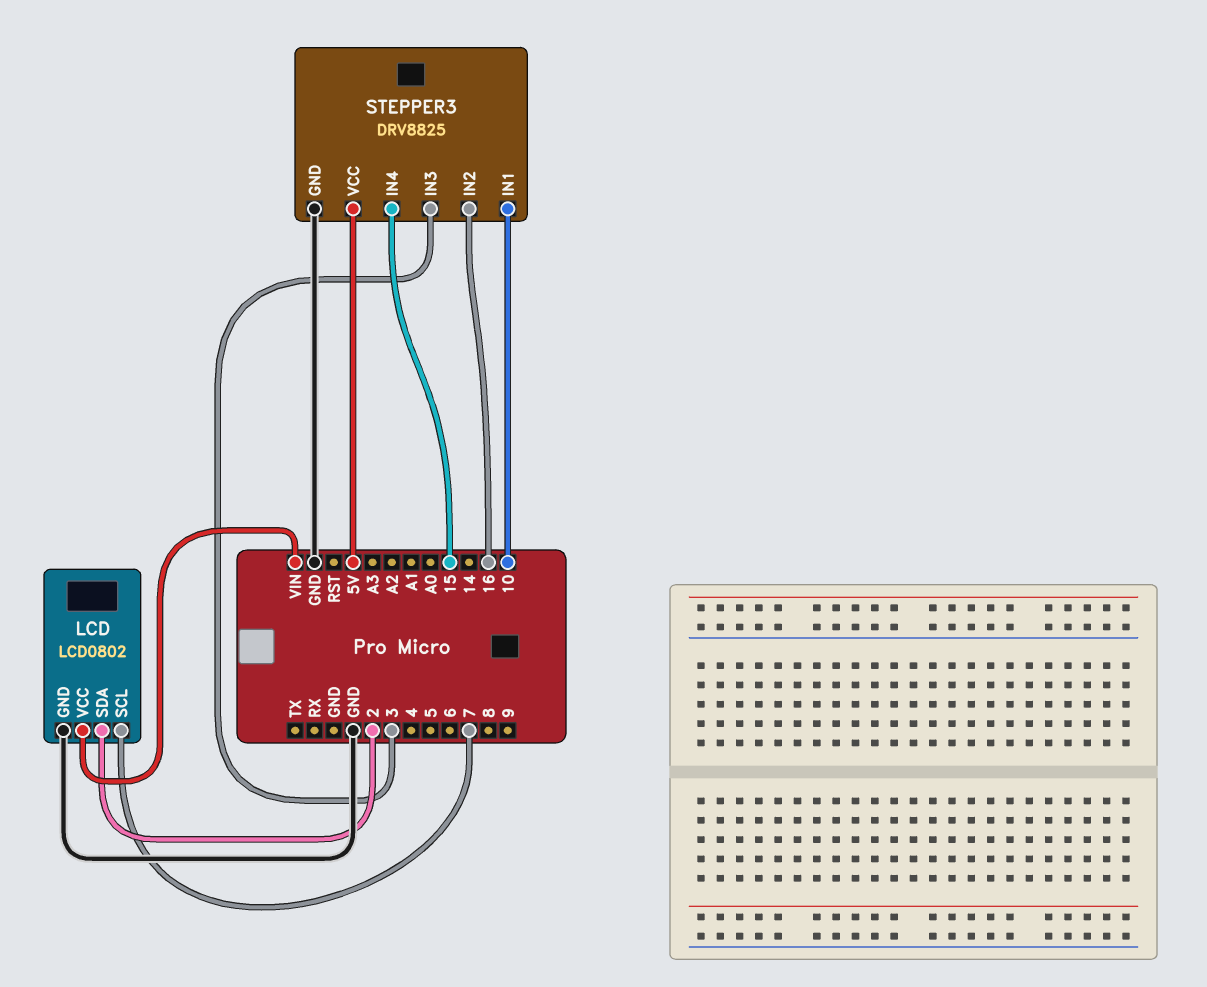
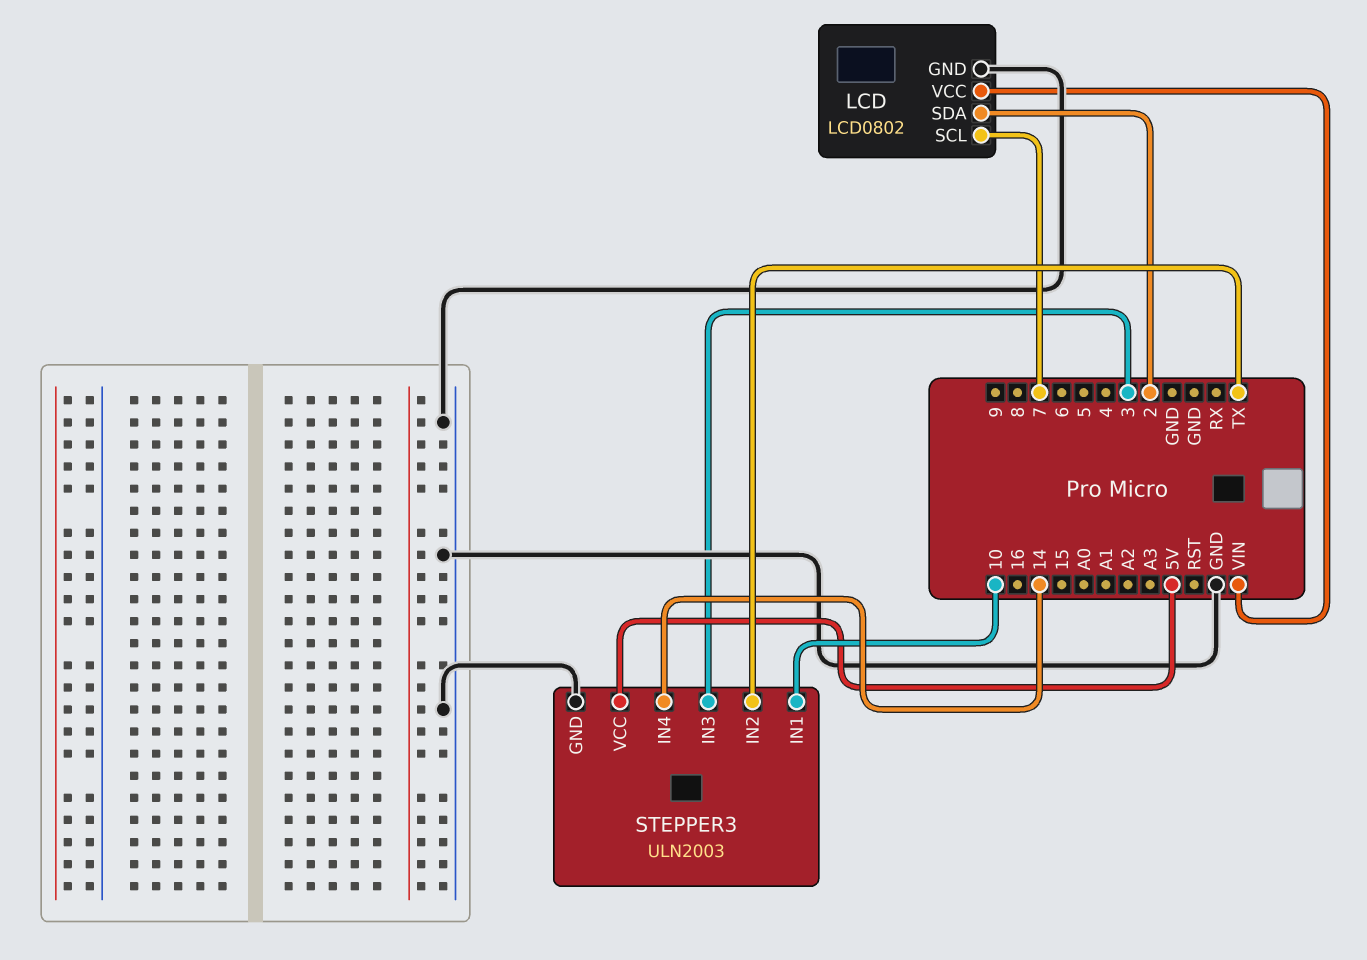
STEPPER3: DRV8825 -> ULN2003
STEPPER3 pin IN2: 16 -> TX
STEPPER3 pin IN4: 15 -> 14

